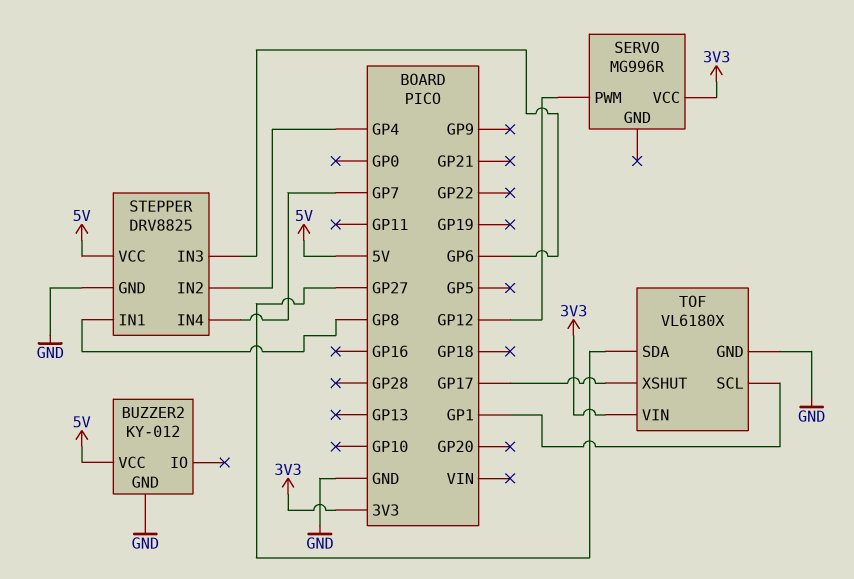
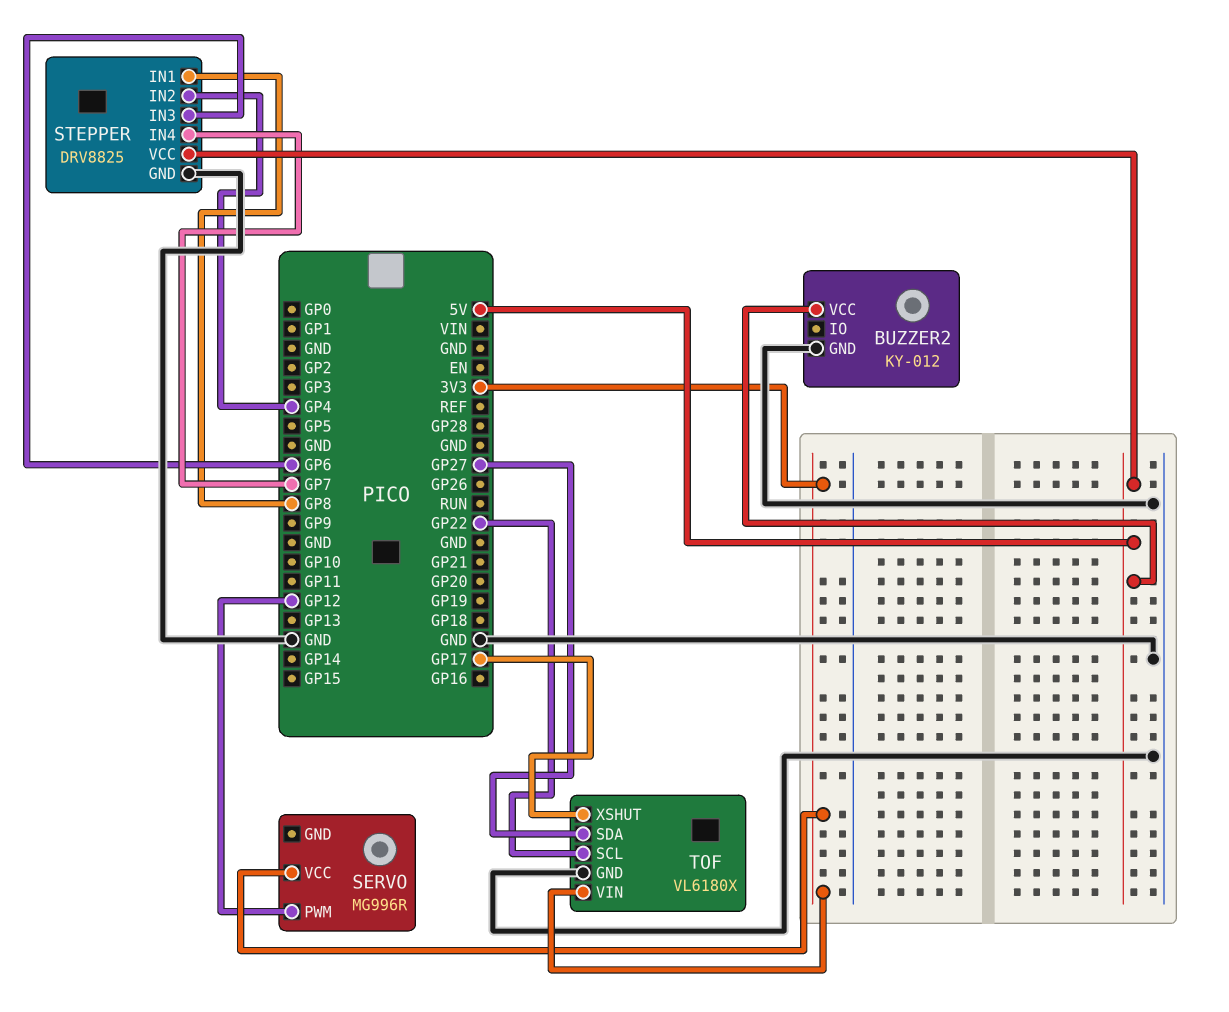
TOF pin SCL: GP1 -> GP22

